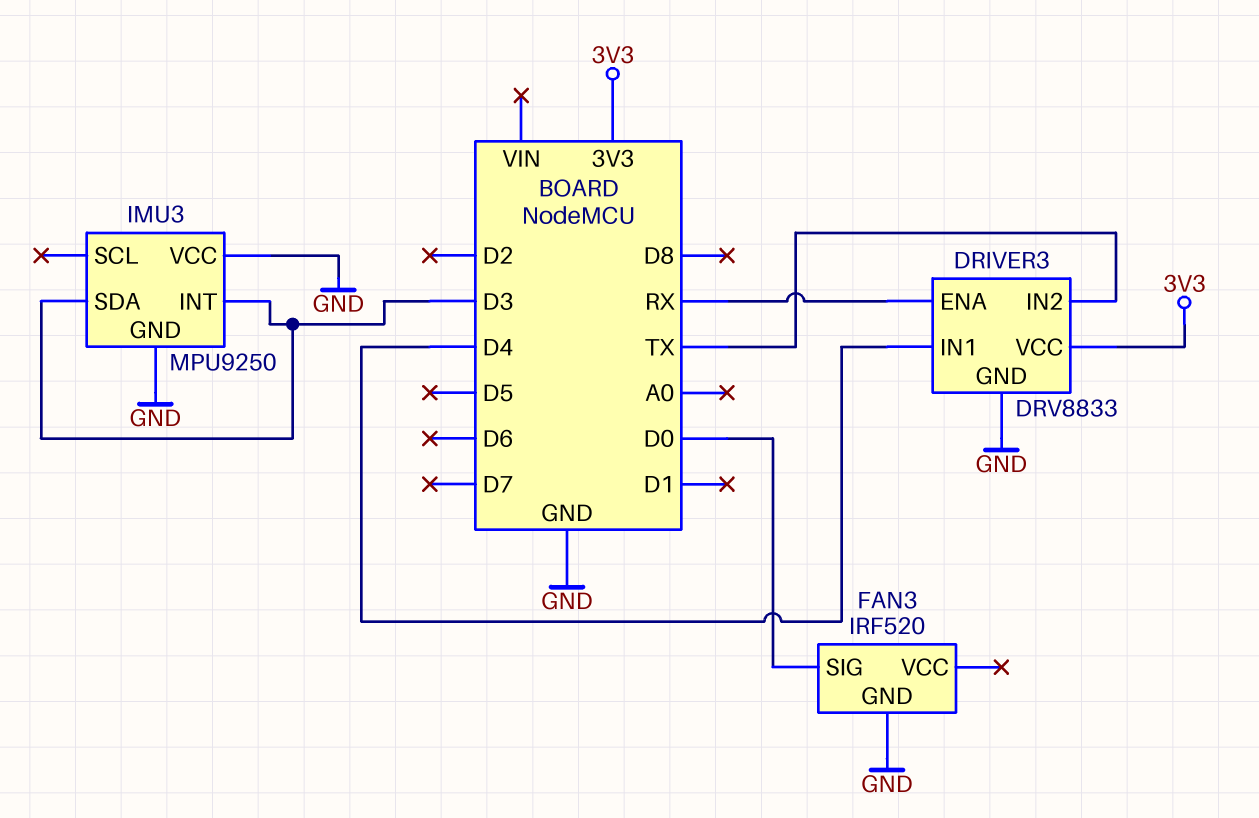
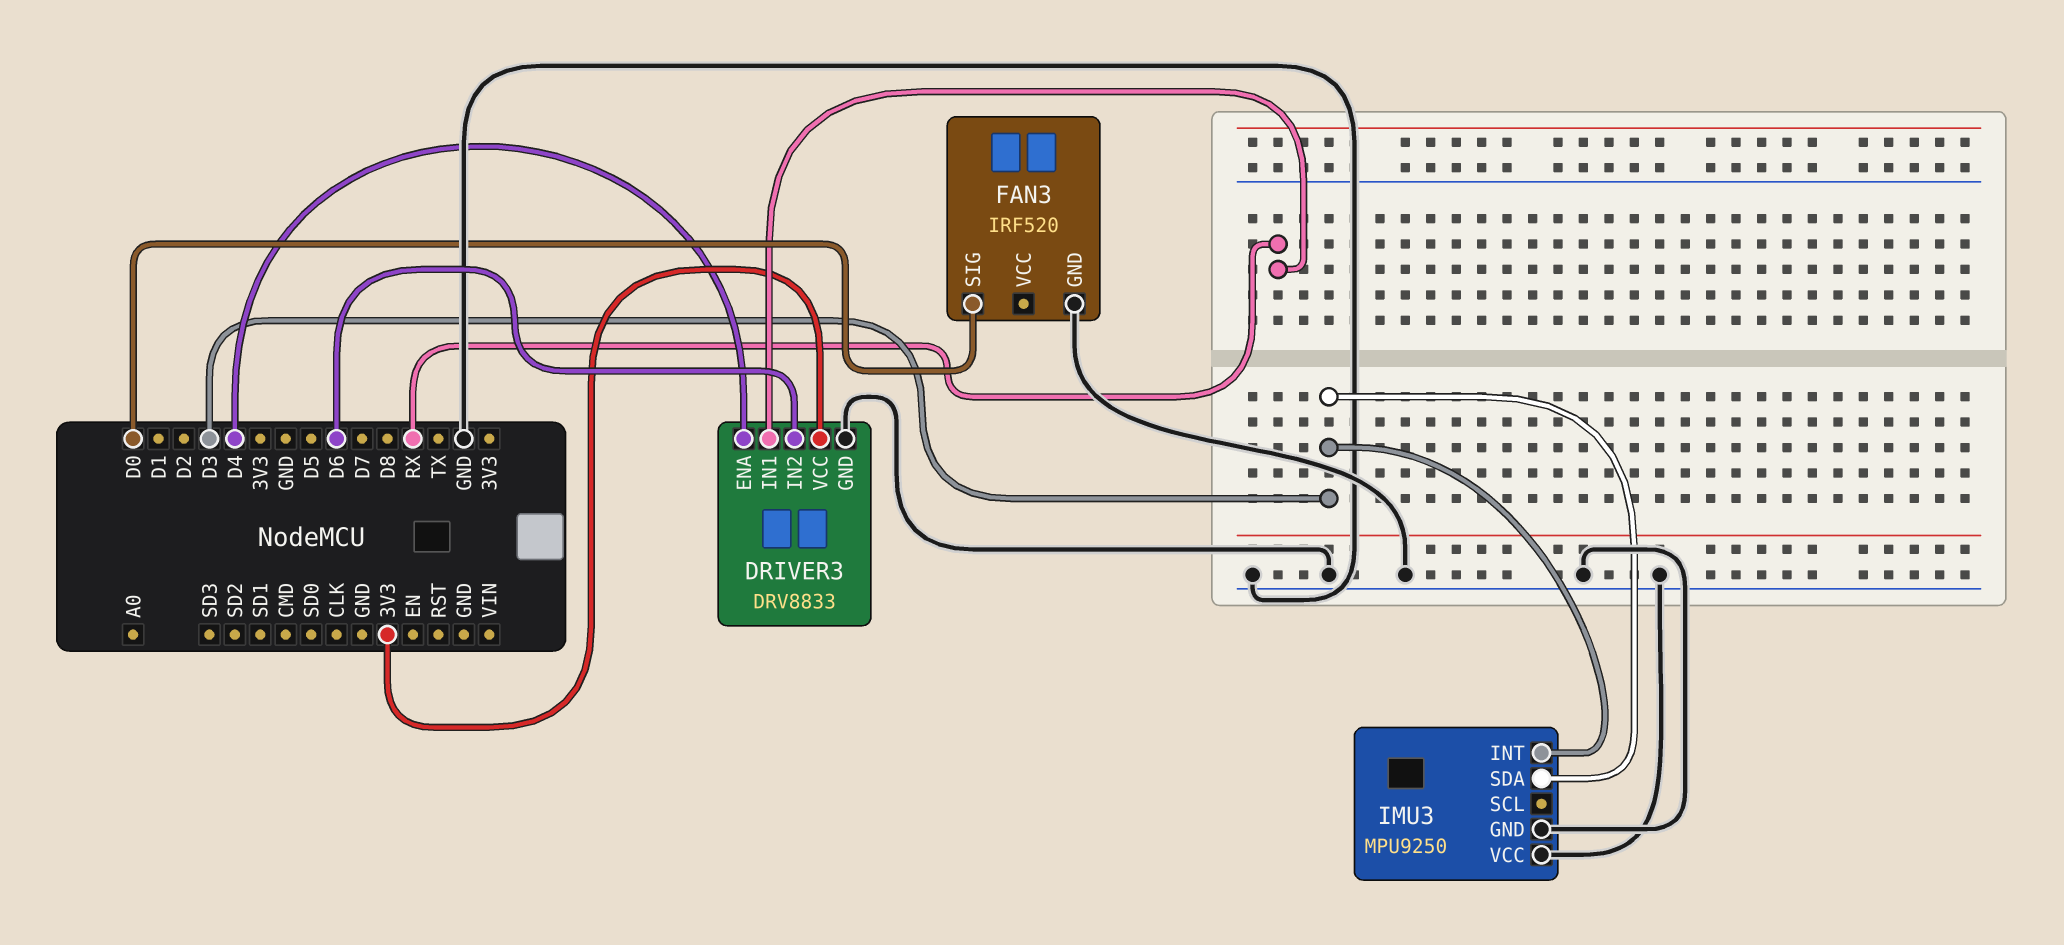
DRIVER3 pin ENA: RX -> D4
DRIVER3 pin IN1: D4 -> RX
DRIVER3 pin IN2: TX -> D6

